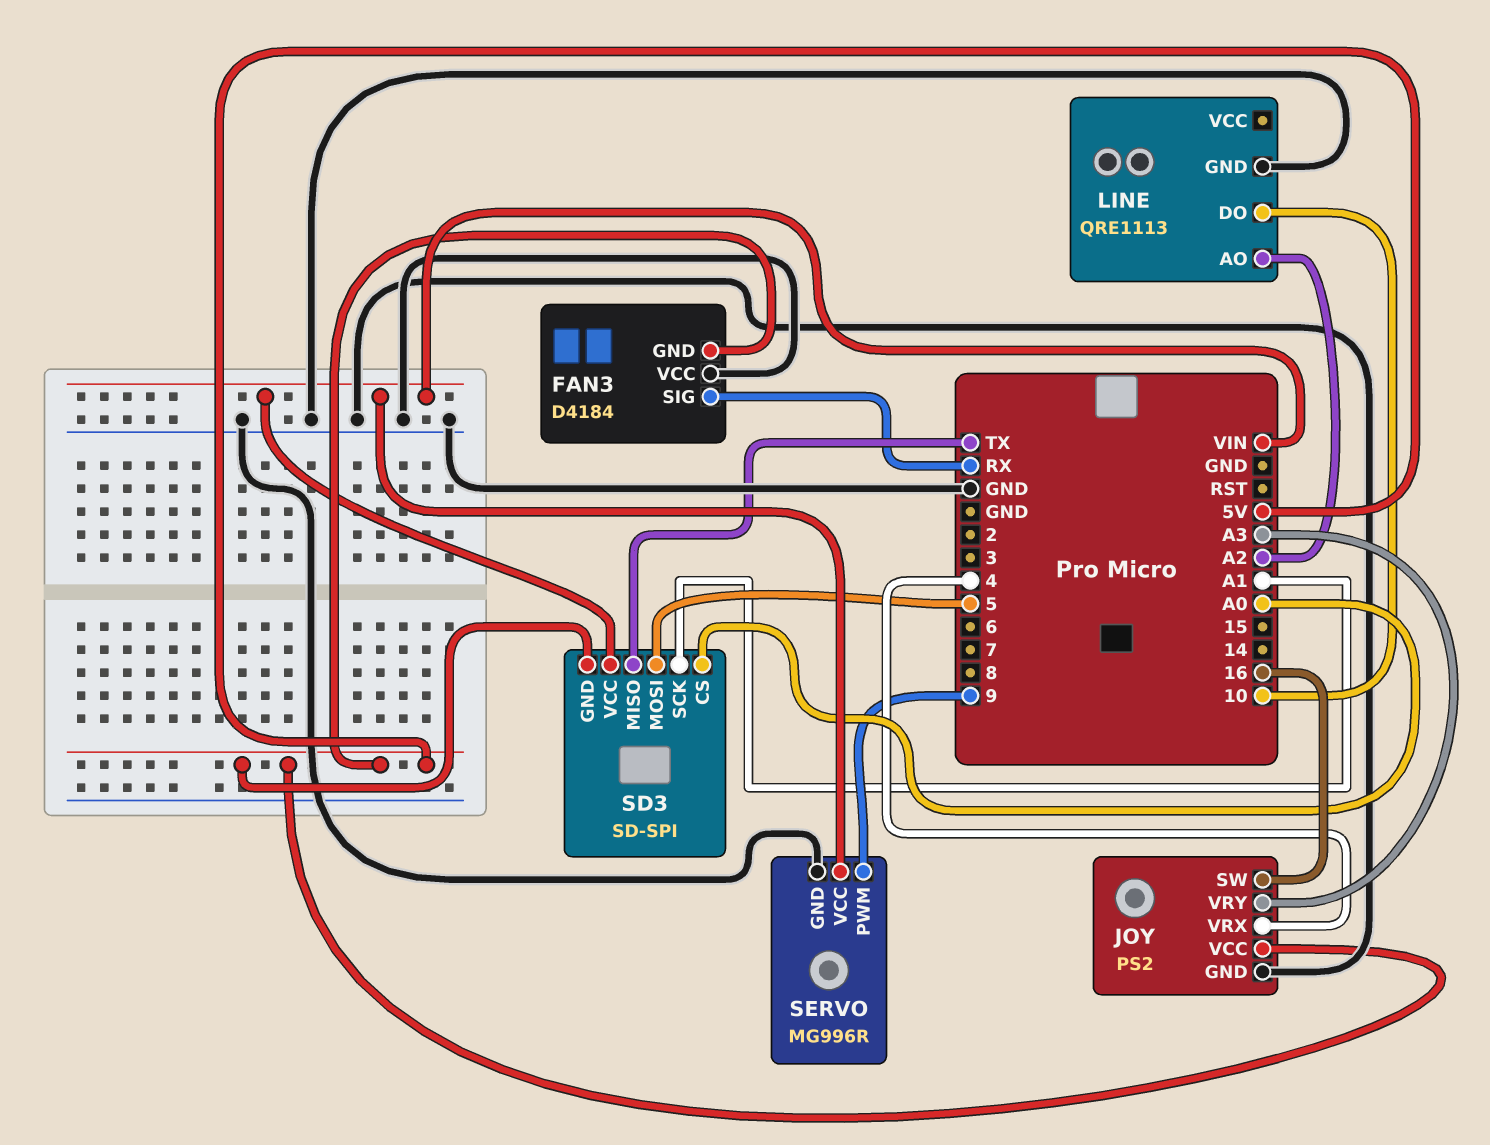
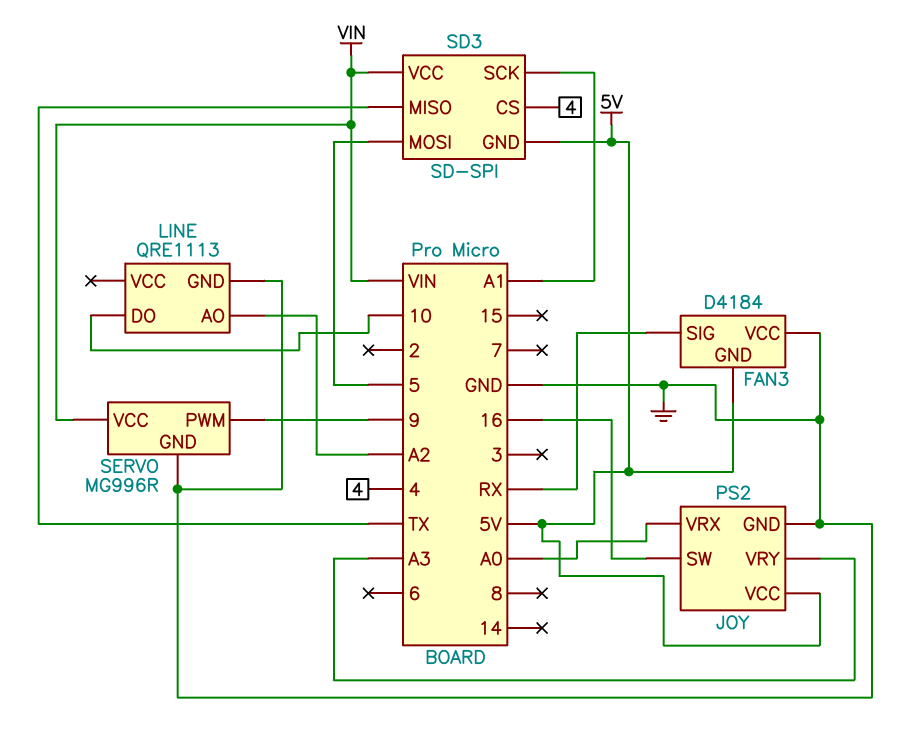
JOY pin VRX: 4 -> A0
SD3 pin CS: A0 -> 4

